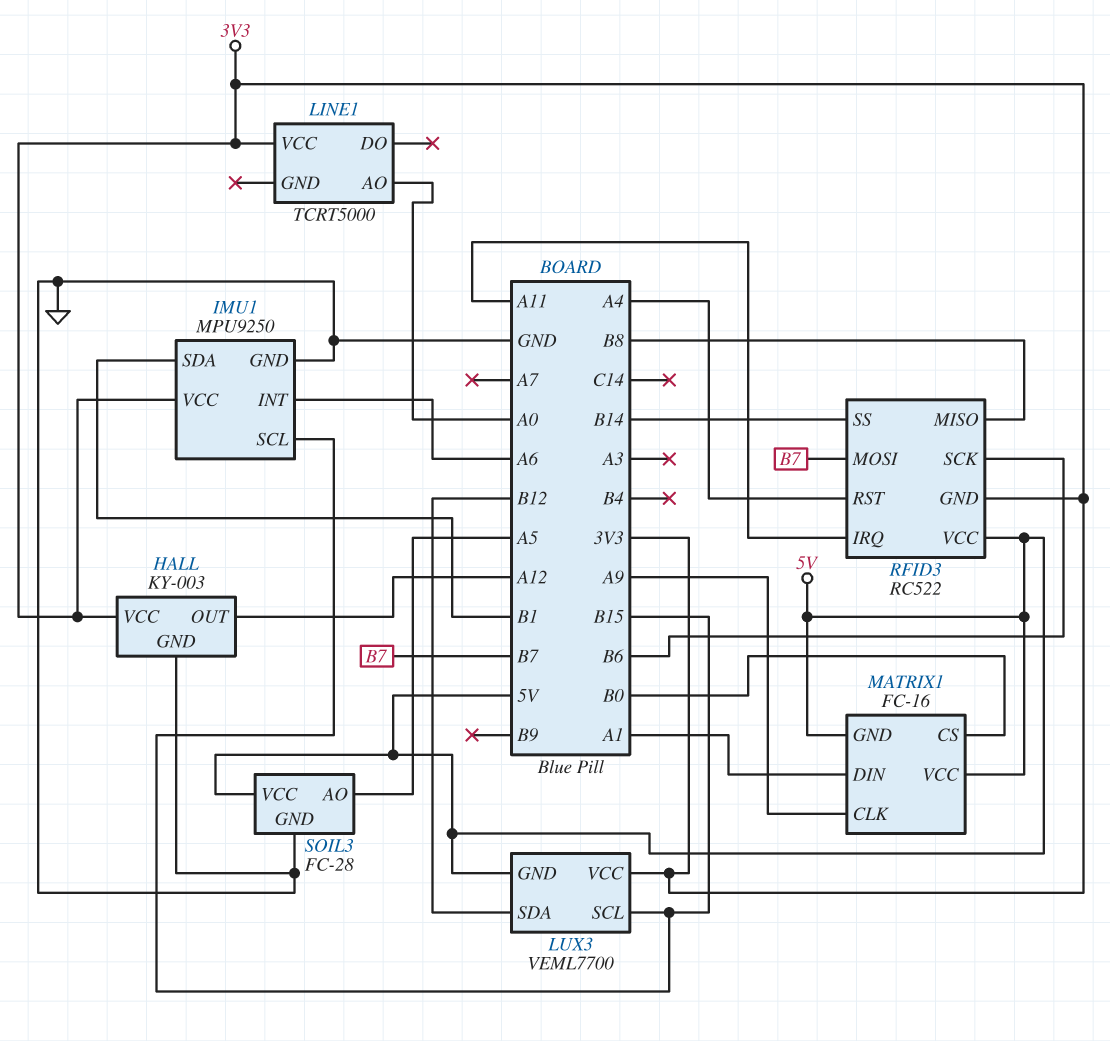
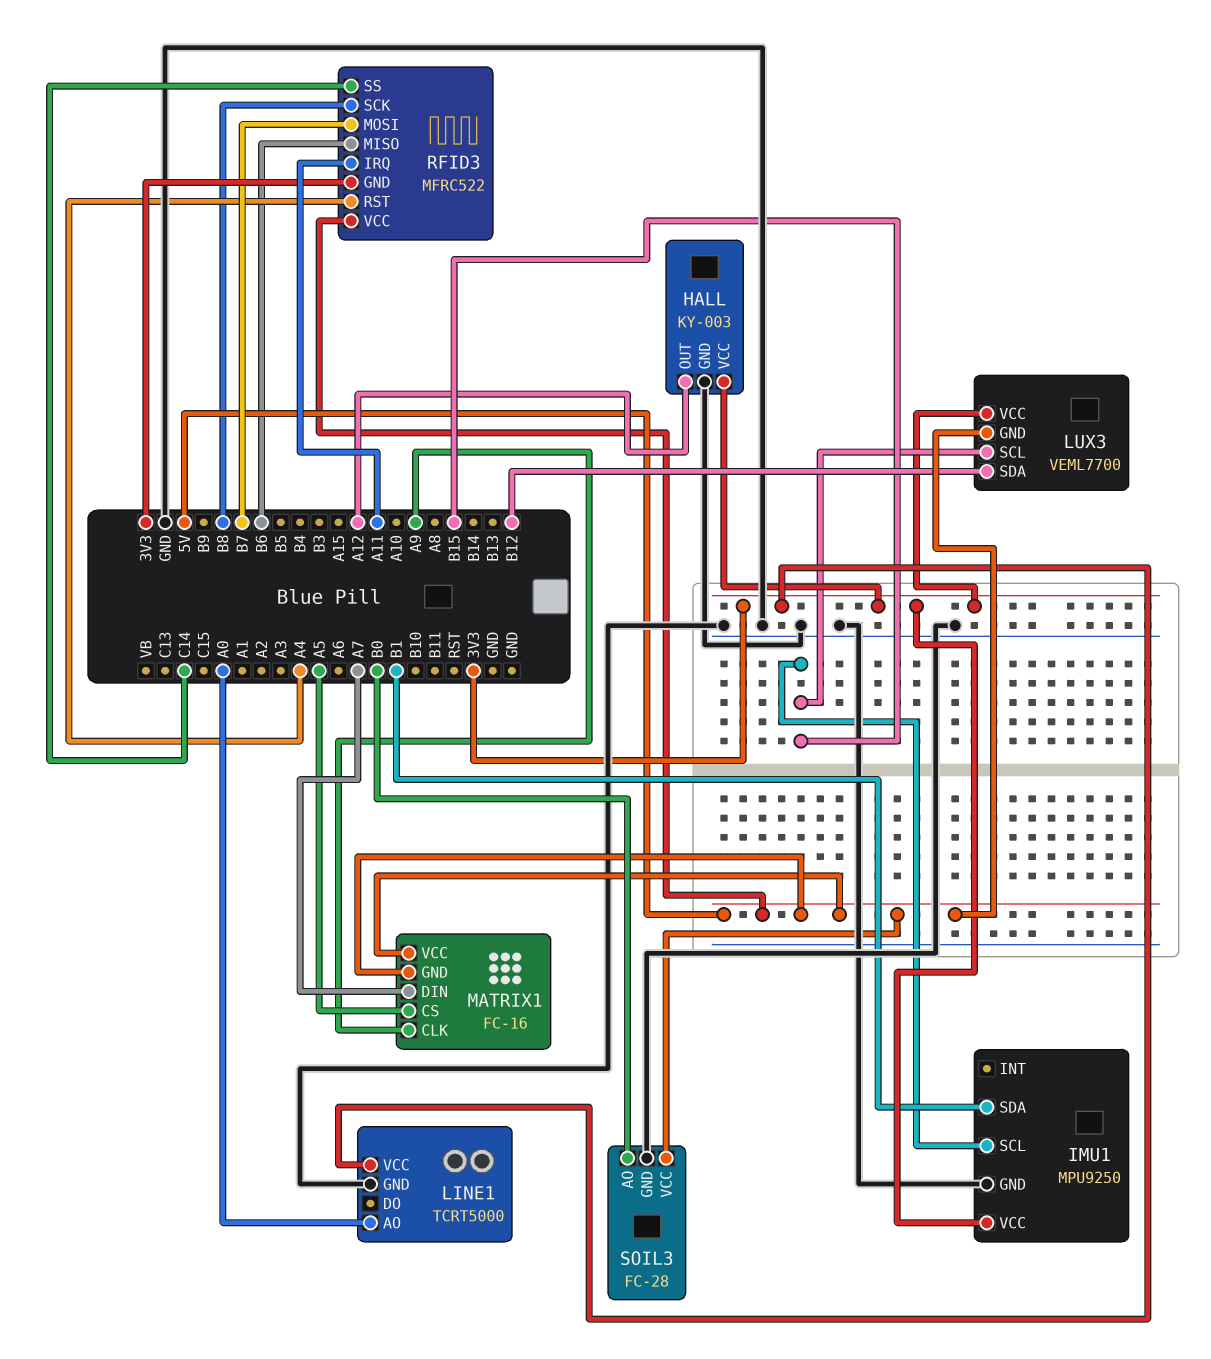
IMU1 pin INT: A6 -> none
LINE1 pin GND: none -> GND
MATRIX1 pin CS: B0 -> A5
MATRIX1 pin DIN: A1 -> A7
RFID3: RC522 -> MFRC522
RFID3 pin MISO: B8 -> B6
RFID3 pin SCK: B6 -> B8
RFID3 pin SS: B14 -> C14
SOIL3 pin AO: A5 -> B0

